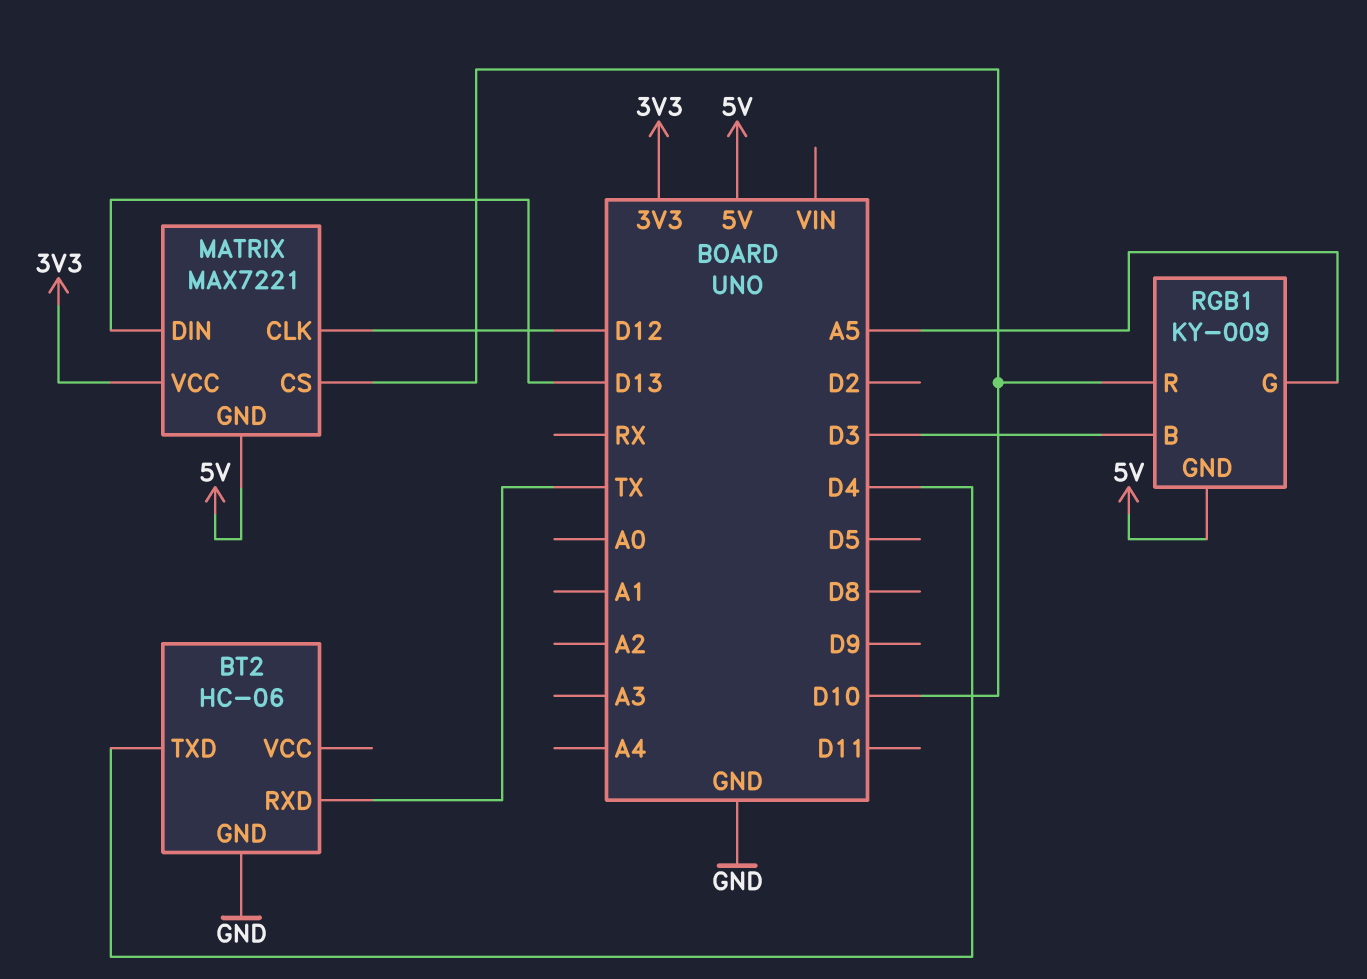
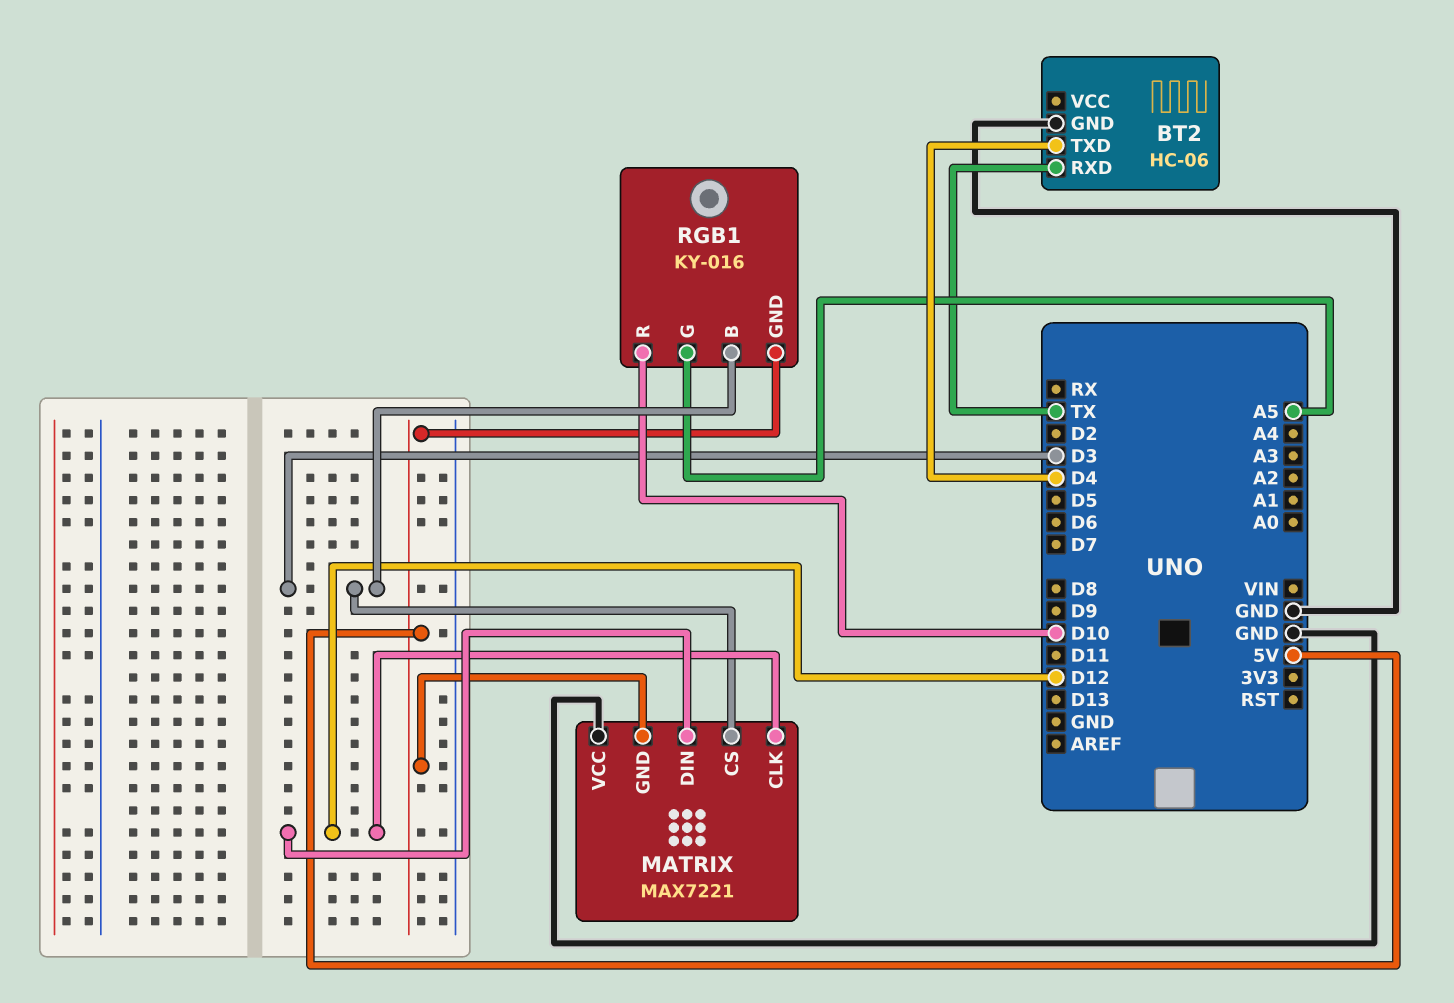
MATRIX pin CS: D10 -> D3
MATRIX pin DIN: D13 -> D12
MATRIX pin VCC: 3V3 -> GND
RGB1: KY-009 -> KY-016

